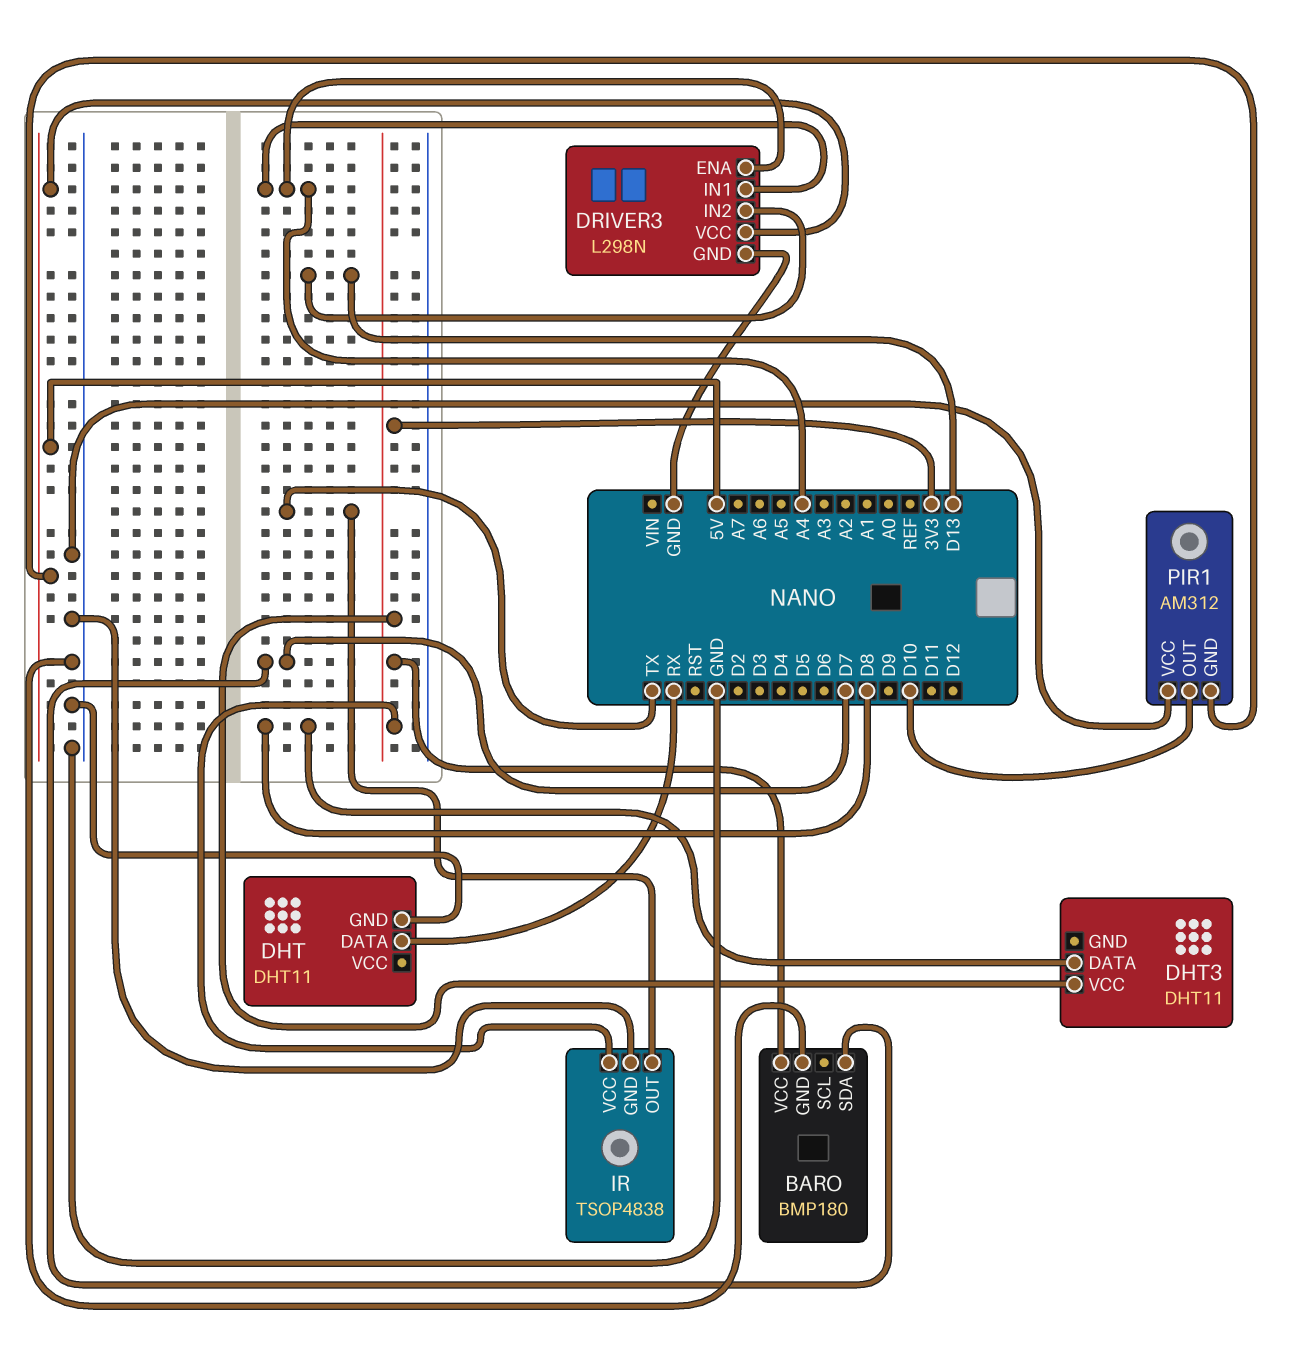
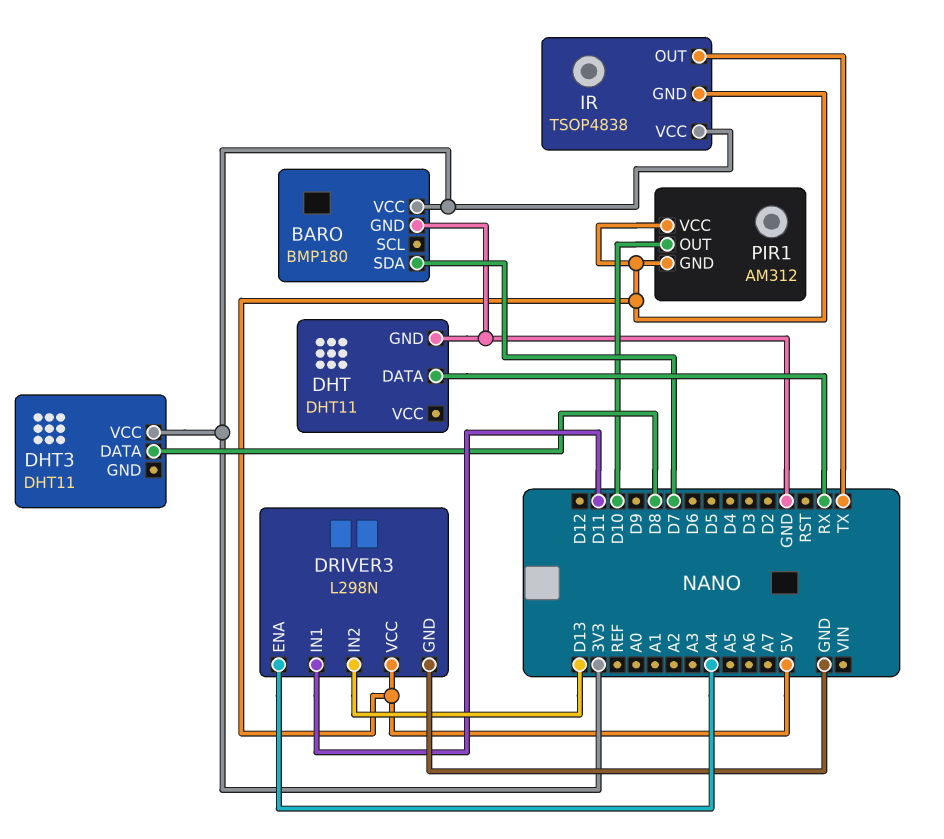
DRIVER3 pin IN1: A4 -> D11
IR pin GND: GND -> 5V
PIR1 pin VCC: GND -> 5V

